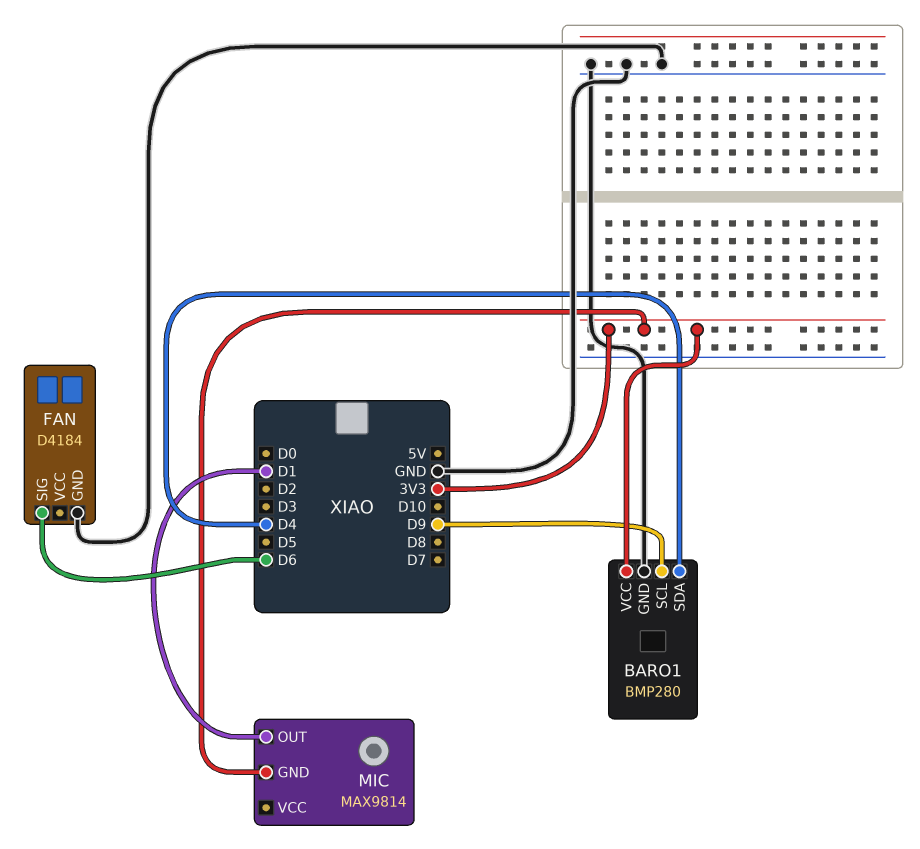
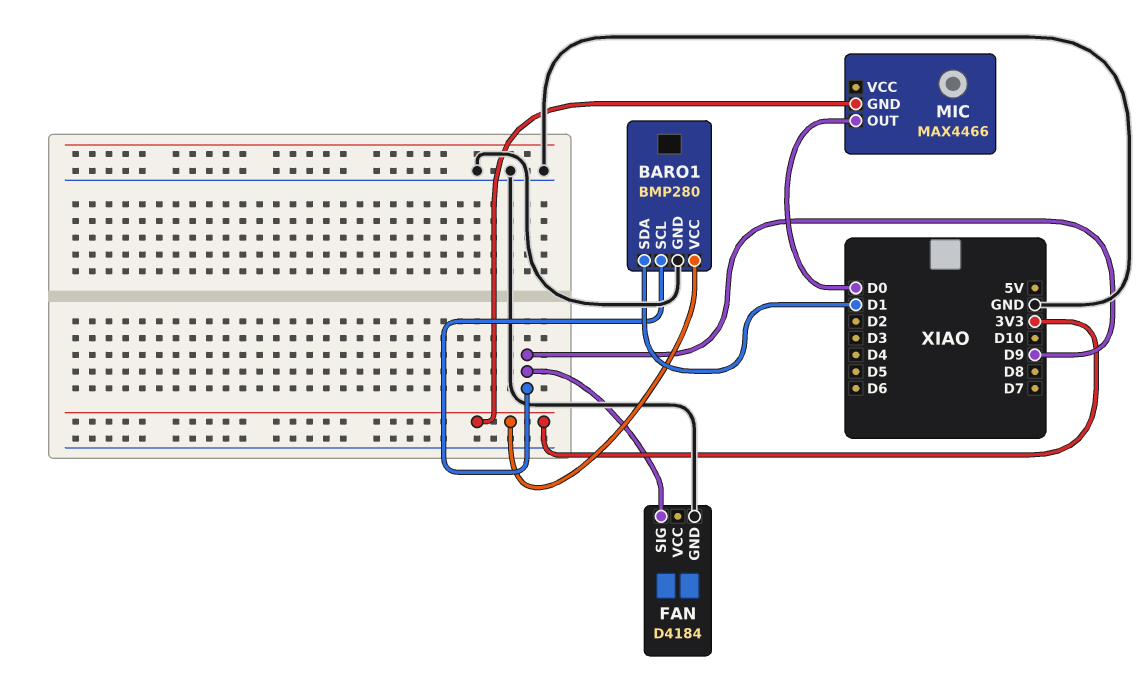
BARO1 pin SDA: D4 -> D1
FAN pin SIG: D6 -> D9
MIC: MAX9814 -> MAX4466
MIC pin OUT: D1 -> D0

